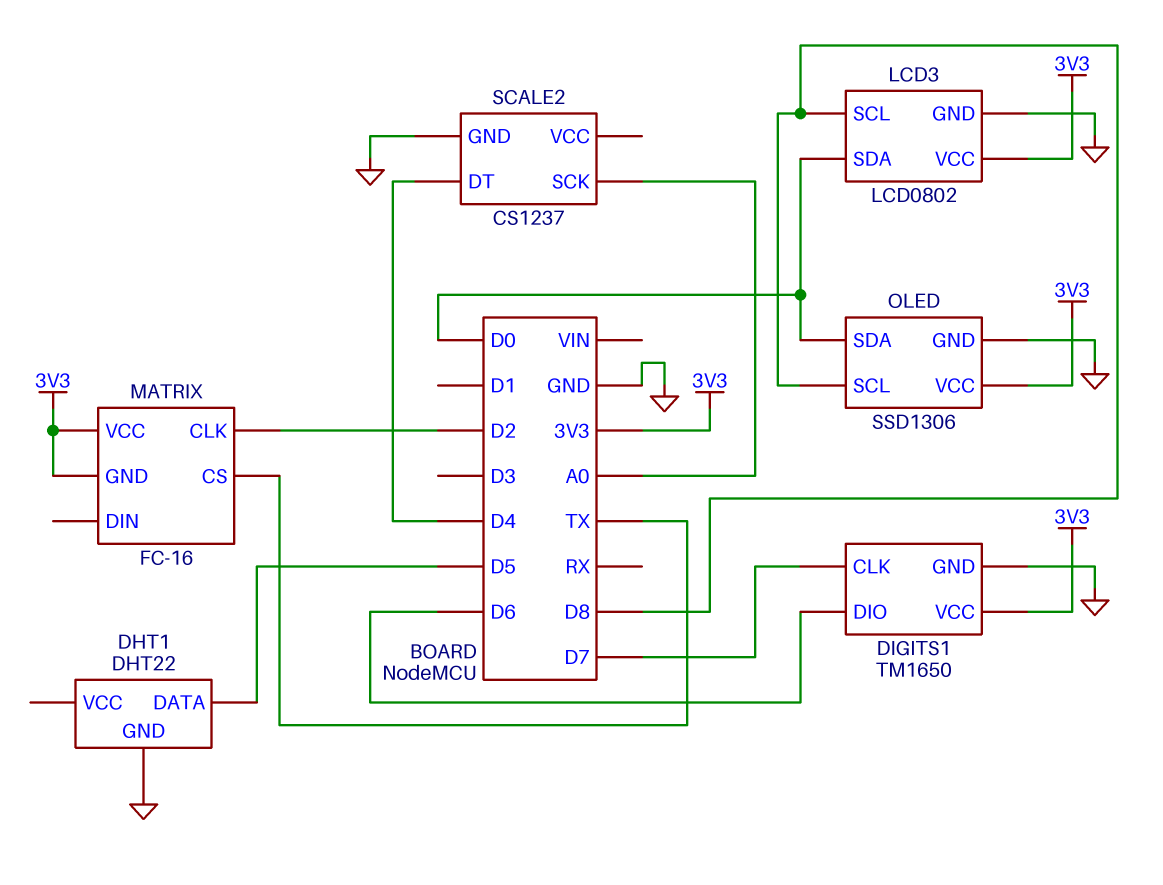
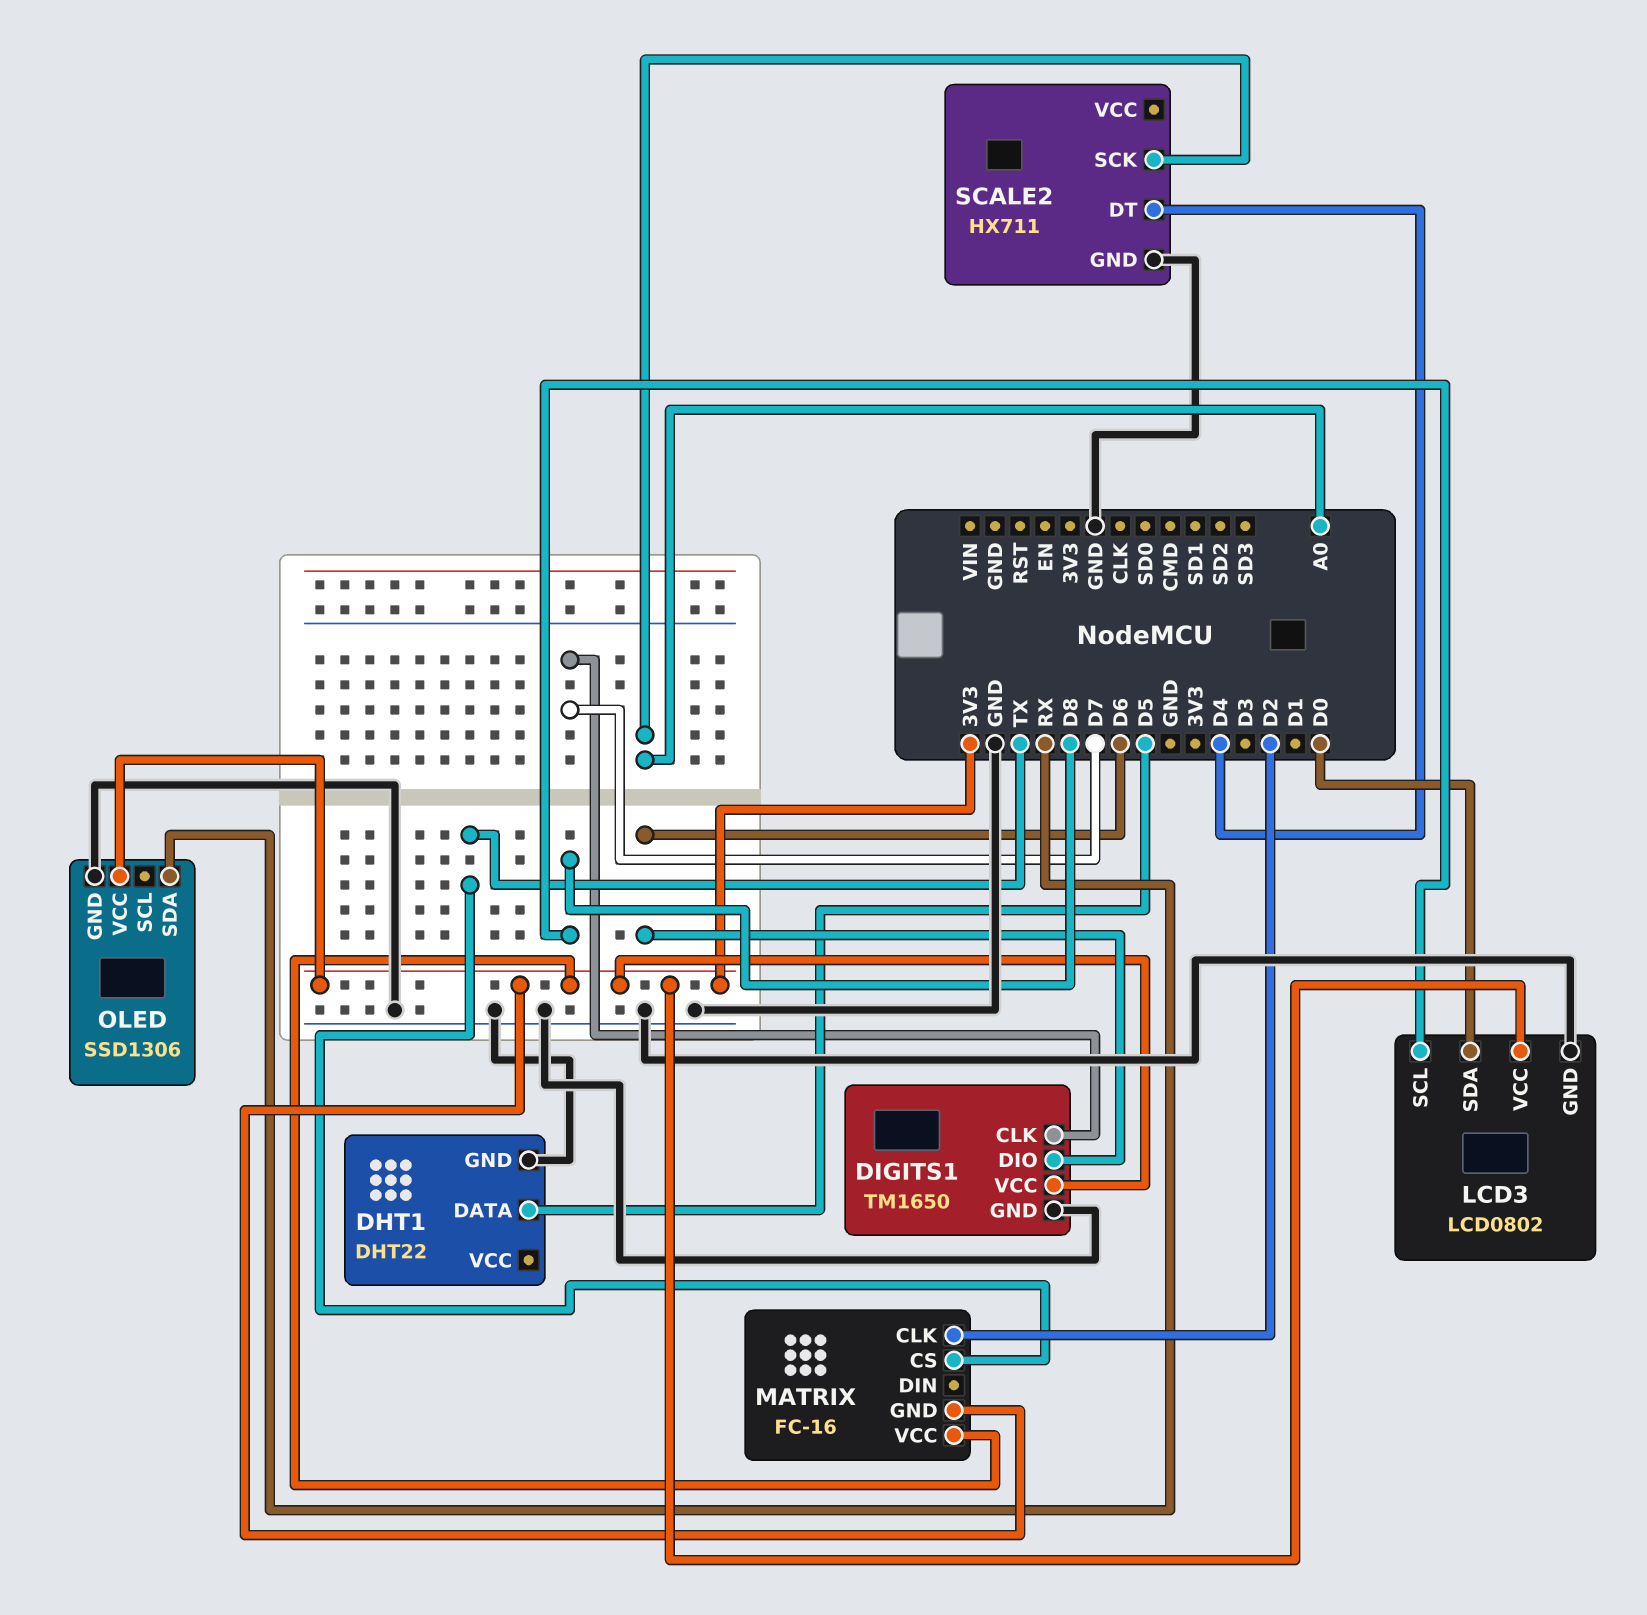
OLED pin SCL: D8 -> none
OLED pin SDA: D0 -> RX
SCALE2: CS1237 -> HX711

